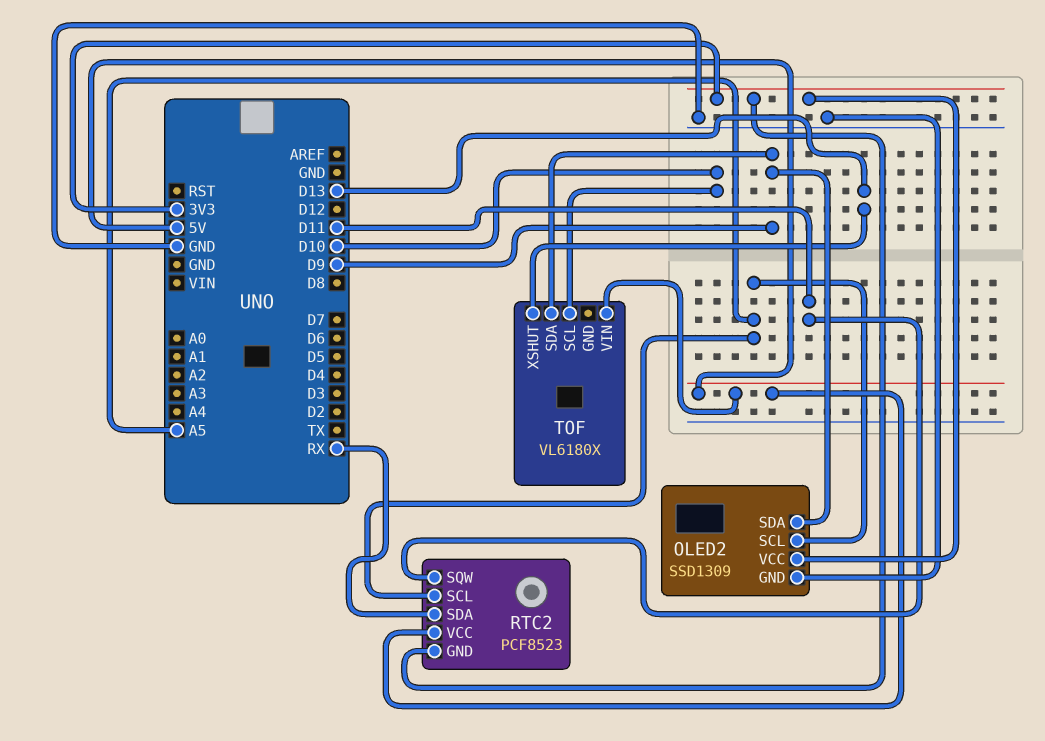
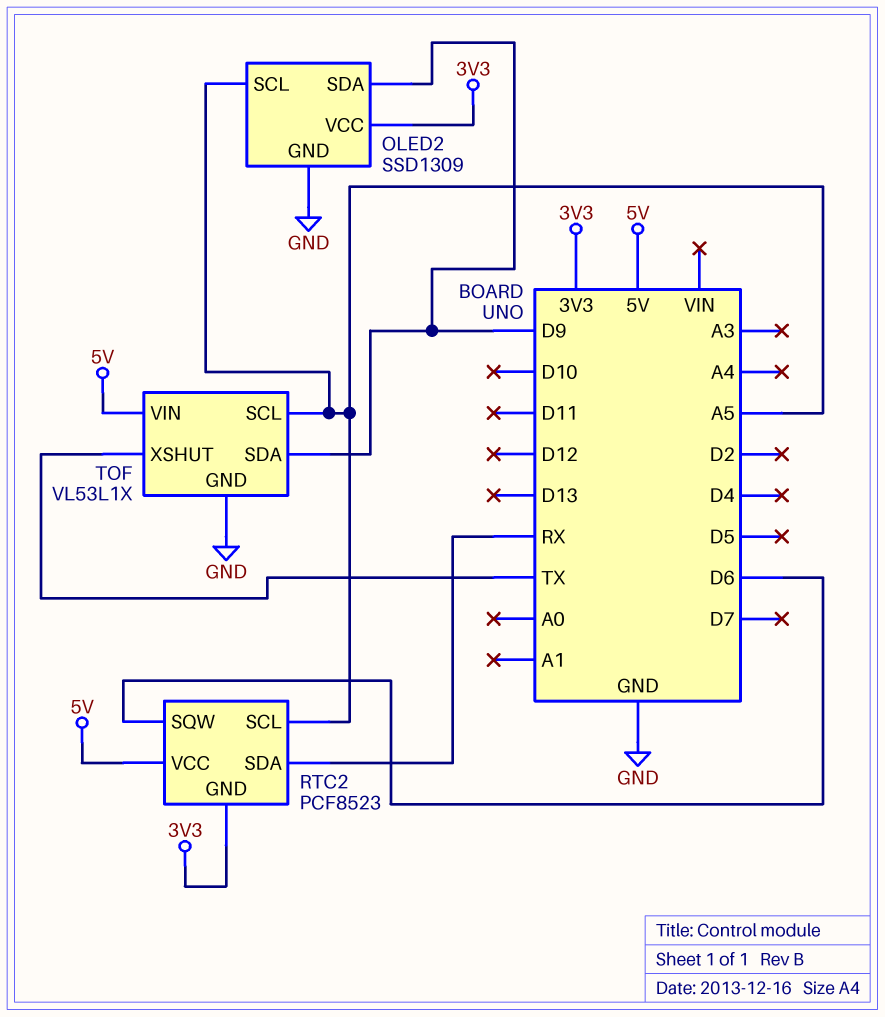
RTC2 pin SQW: D11 -> D6
TOF: VL6180X -> VL53L1X
TOF pin GND: none -> GND
TOF pin SCL: D10 -> A5
TOF pin XSHUT: D13 -> TX

